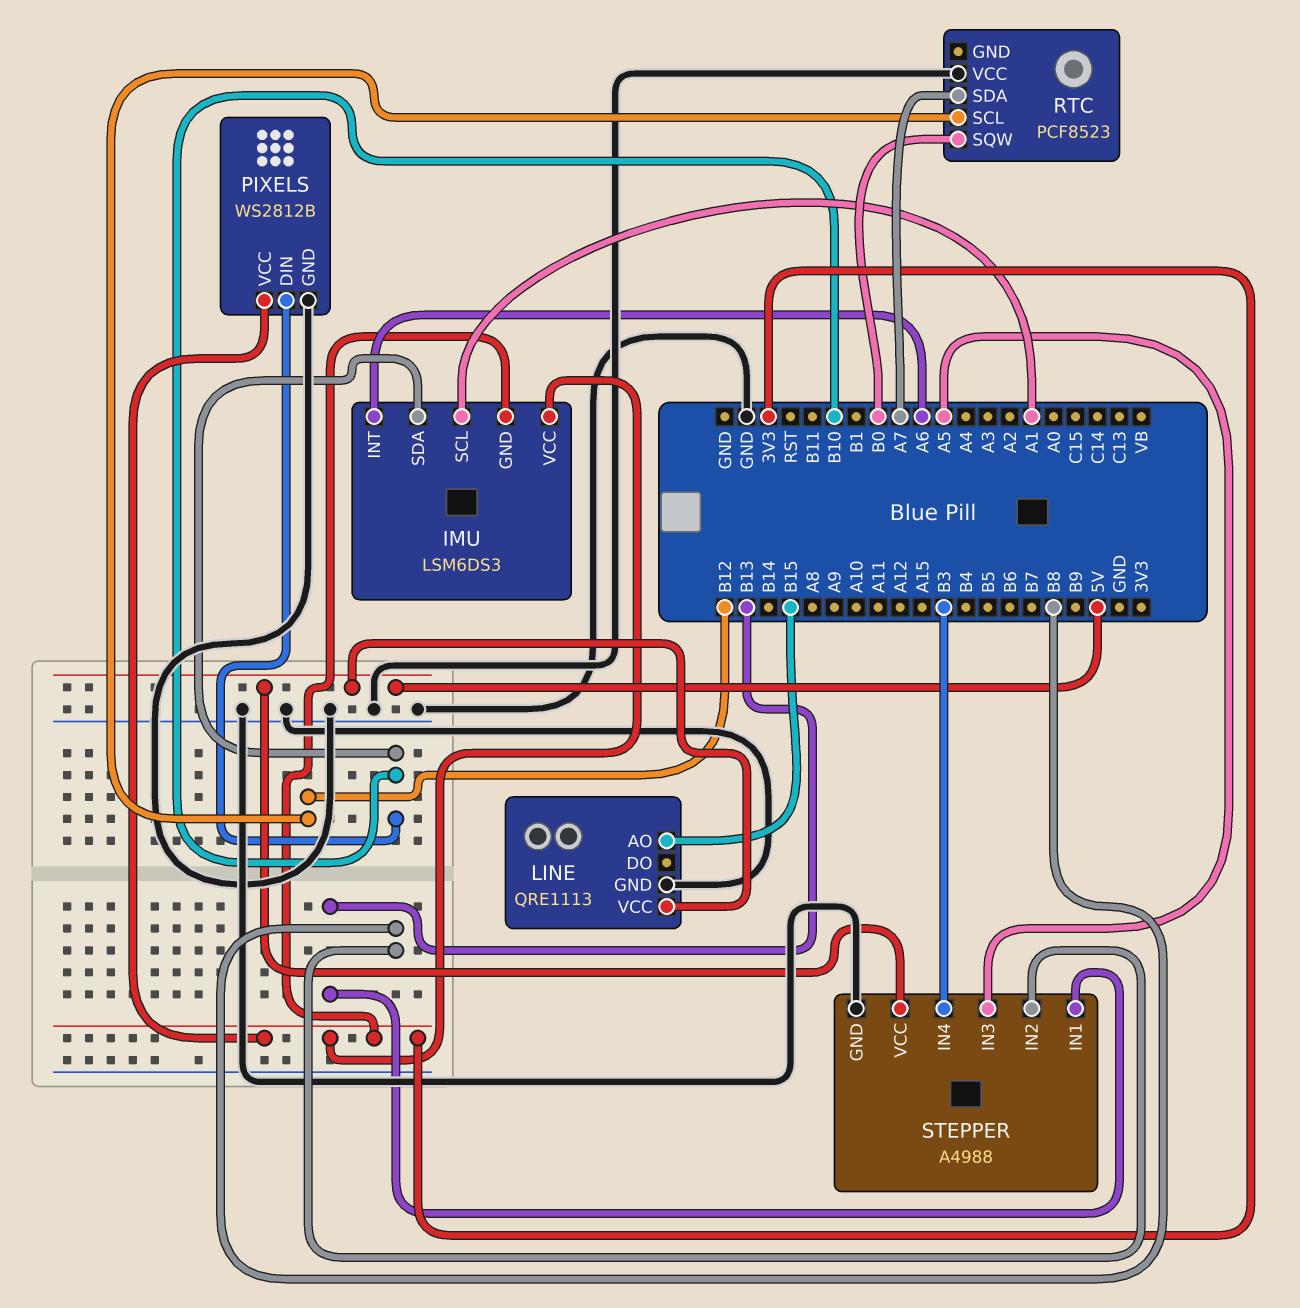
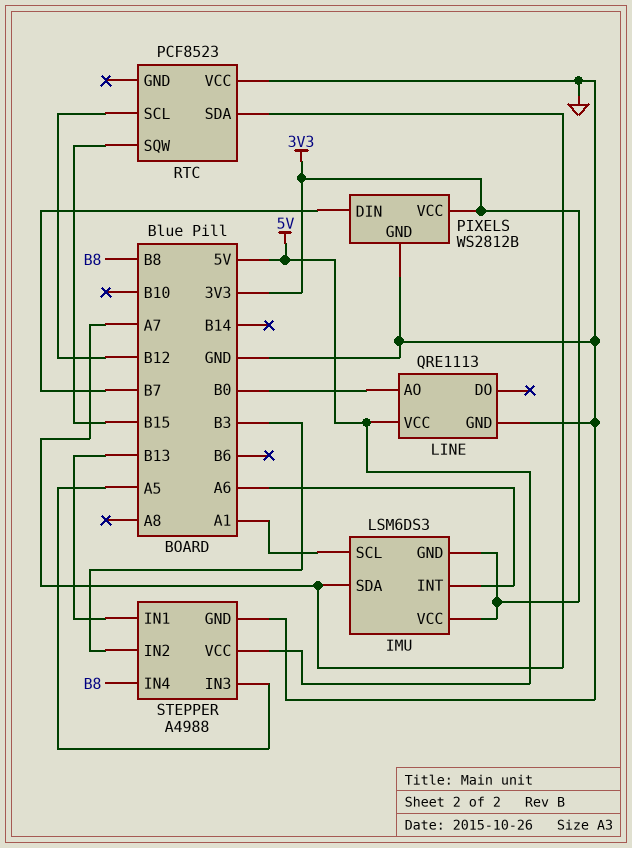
IMU pin SDA: B10 -> A7
LINE pin AO: B15 -> B0
PIXELS pin DIN: B10 -> B7
RTC pin SQW: B0 -> B15
STEPPER pin IN2: B8 -> B3
STEPPER pin IN4: B3 -> B8

